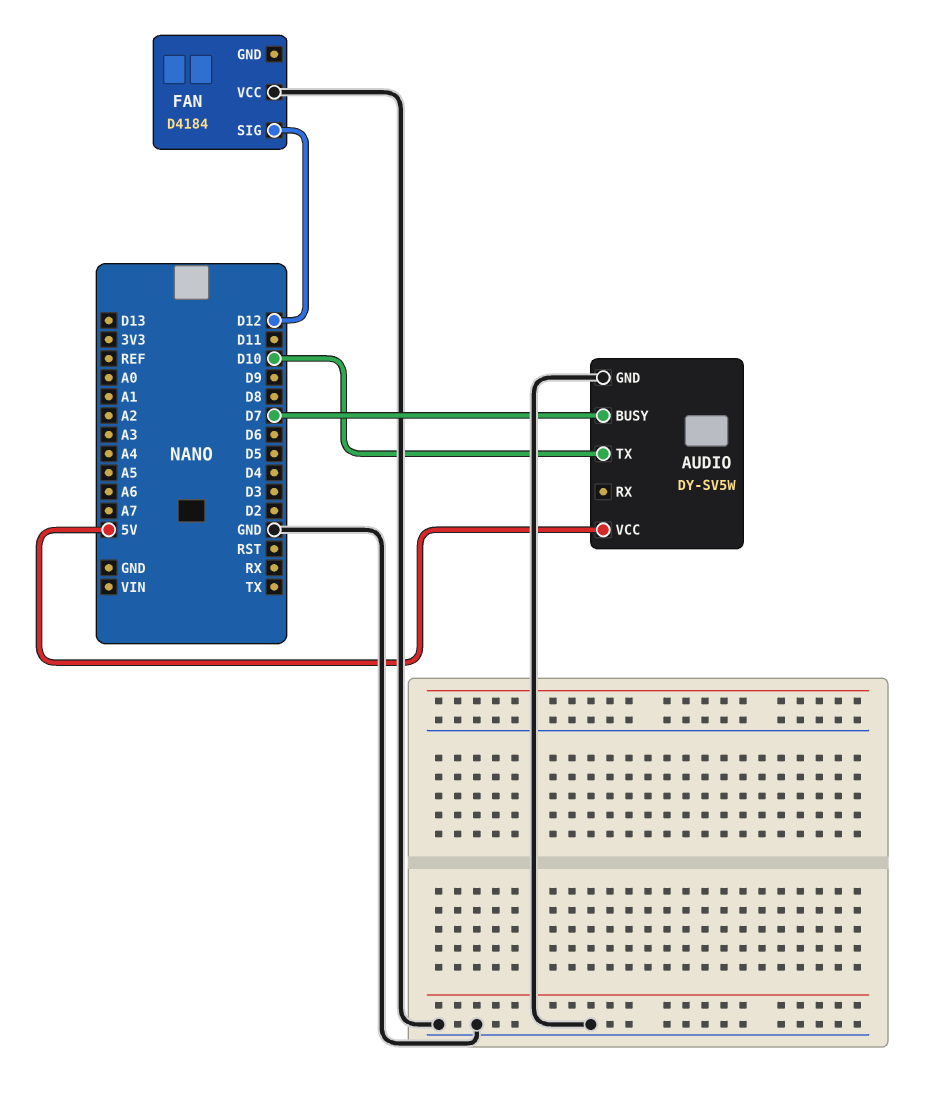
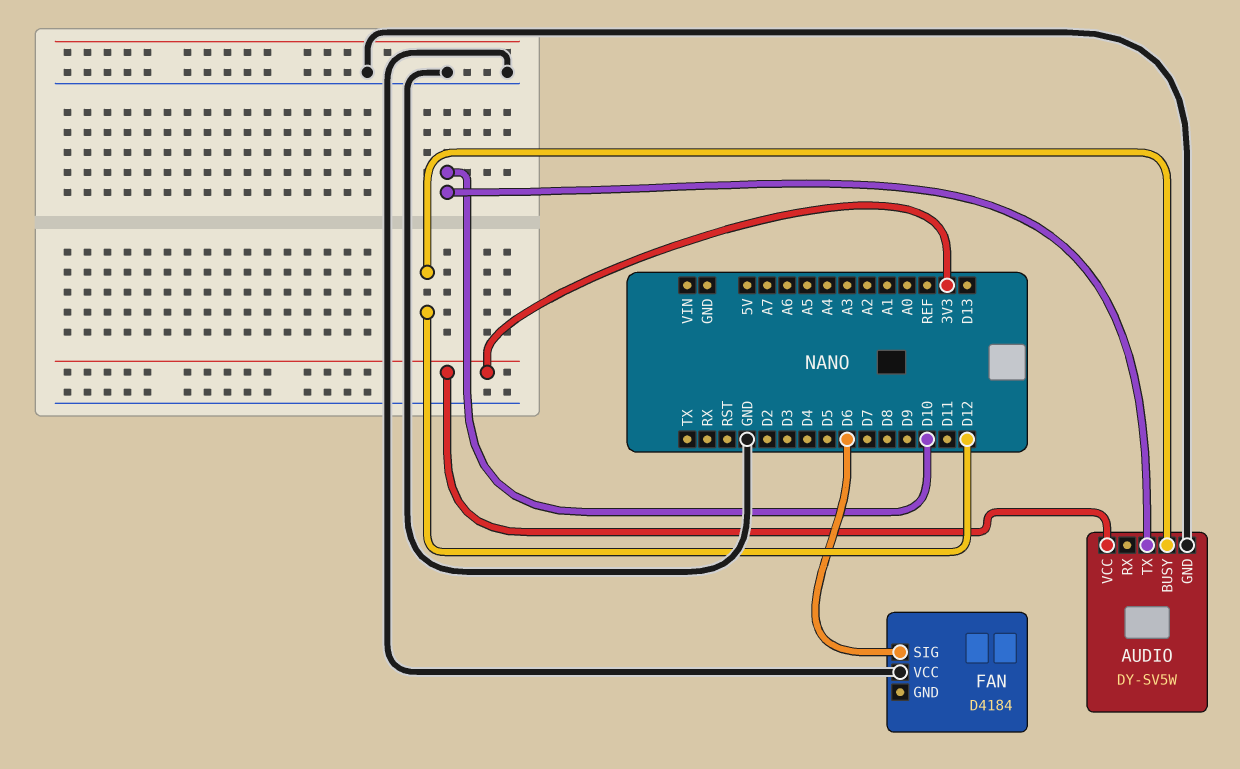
AUDIO pin BUSY: D7 -> D12
AUDIO pin VCC: 5V -> 3V3
FAN pin SIG: D12 -> D6

